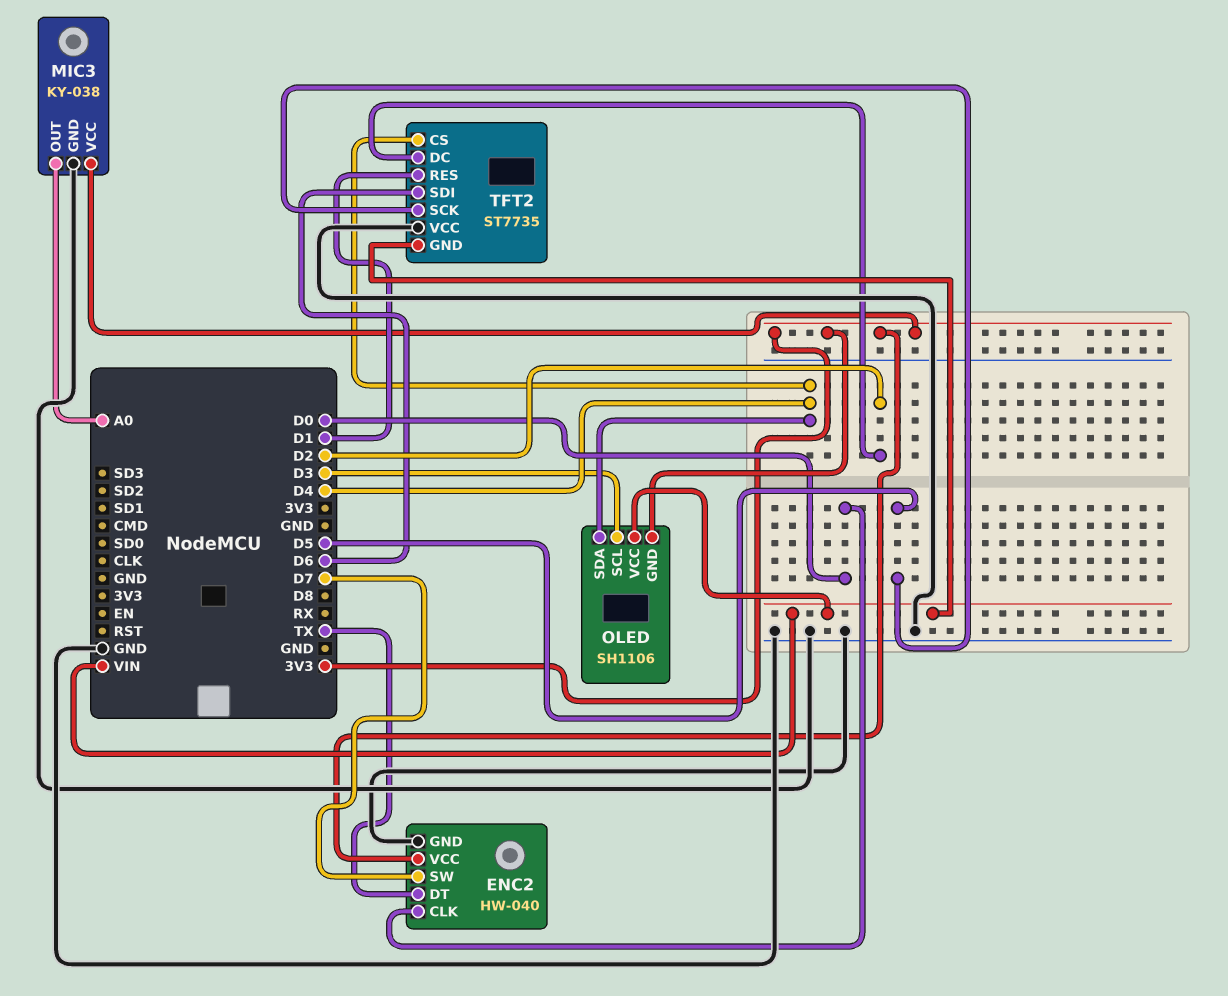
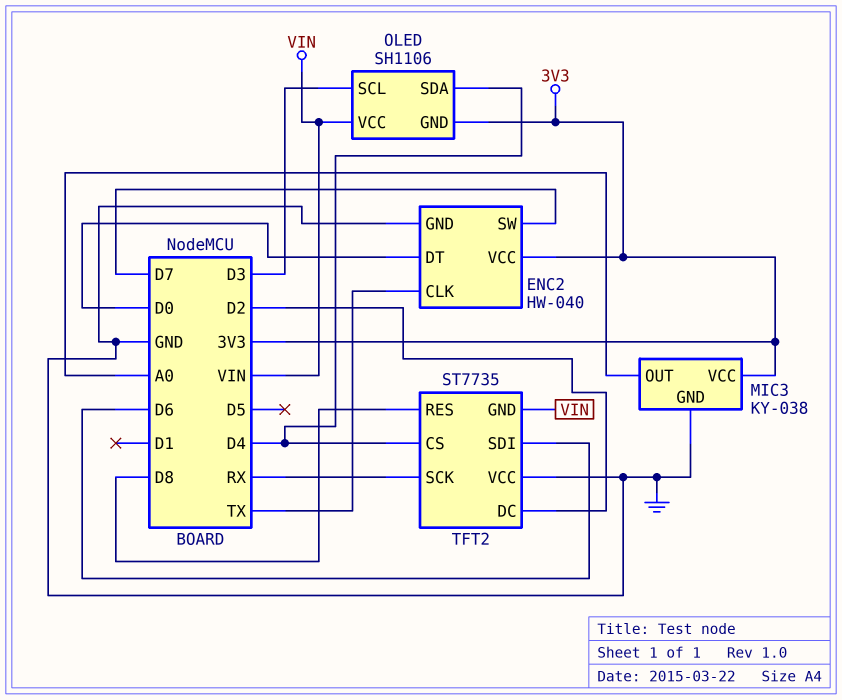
ENC2 pin CLK: D0 -> TX
ENC2 pin DT: TX -> D0
TFT2 pin RES: D1 -> D8
TFT2 pin SCK: D5 -> RX

